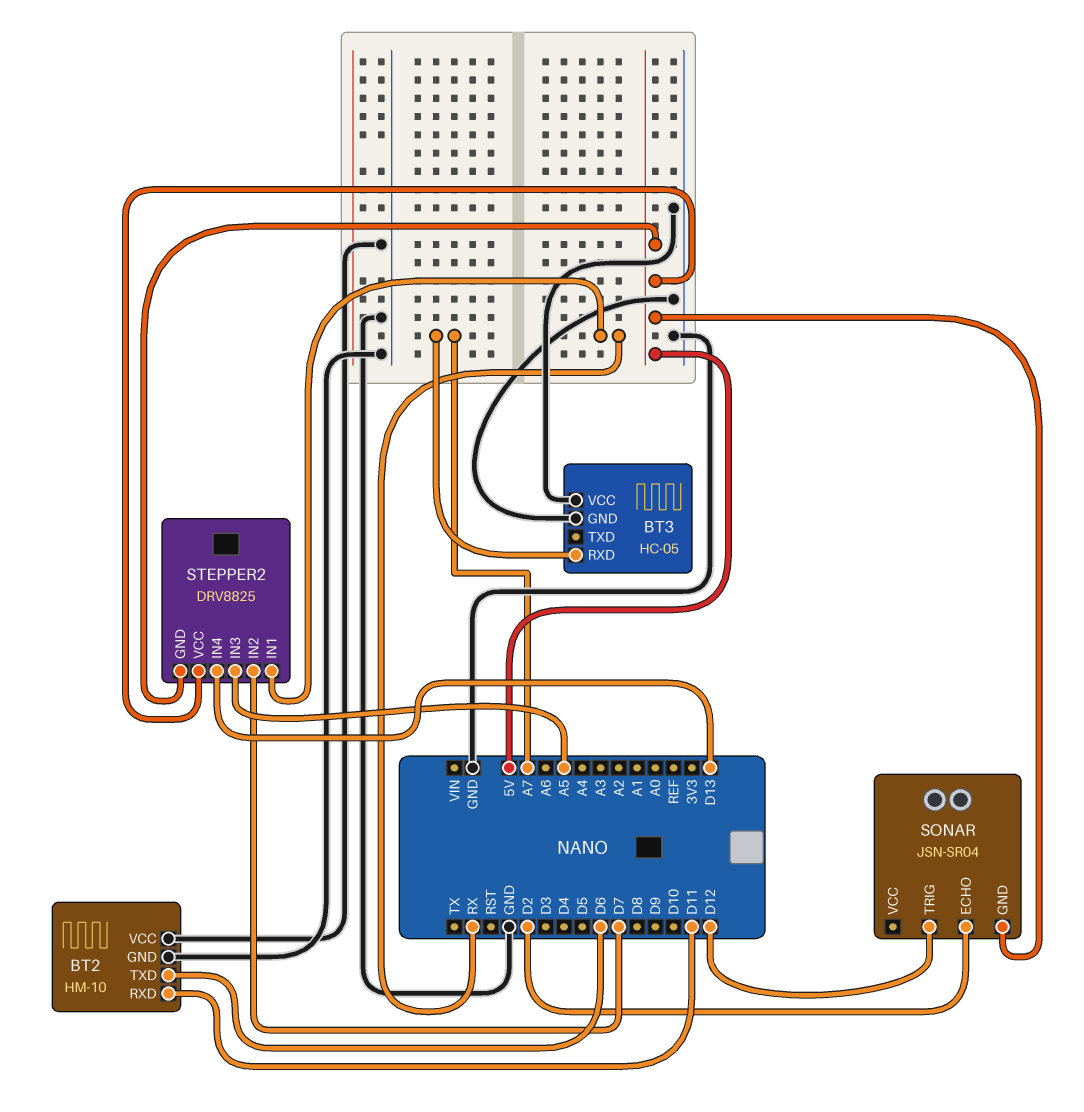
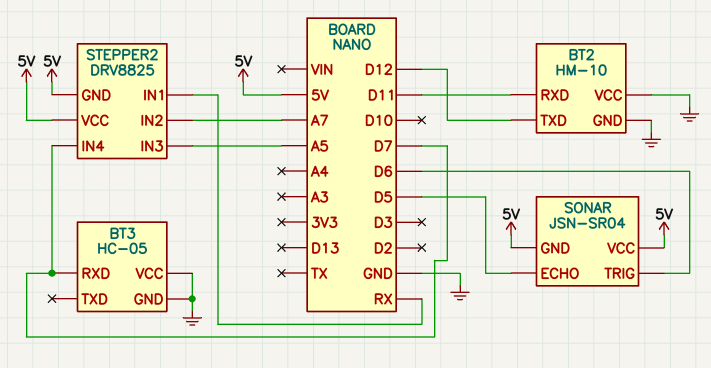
BT2 pin TXD: D6 -> D12
BT3 pin RXD: A7 -> D7
SONAR pin ECHO: D2 -> D5
SONAR pin TRIG: D12 -> D6
SONAR pin VCC: none -> 5V
STEPPER2 pin IN2: D7 -> A7
STEPPER2 pin IN4: D13 -> D7

